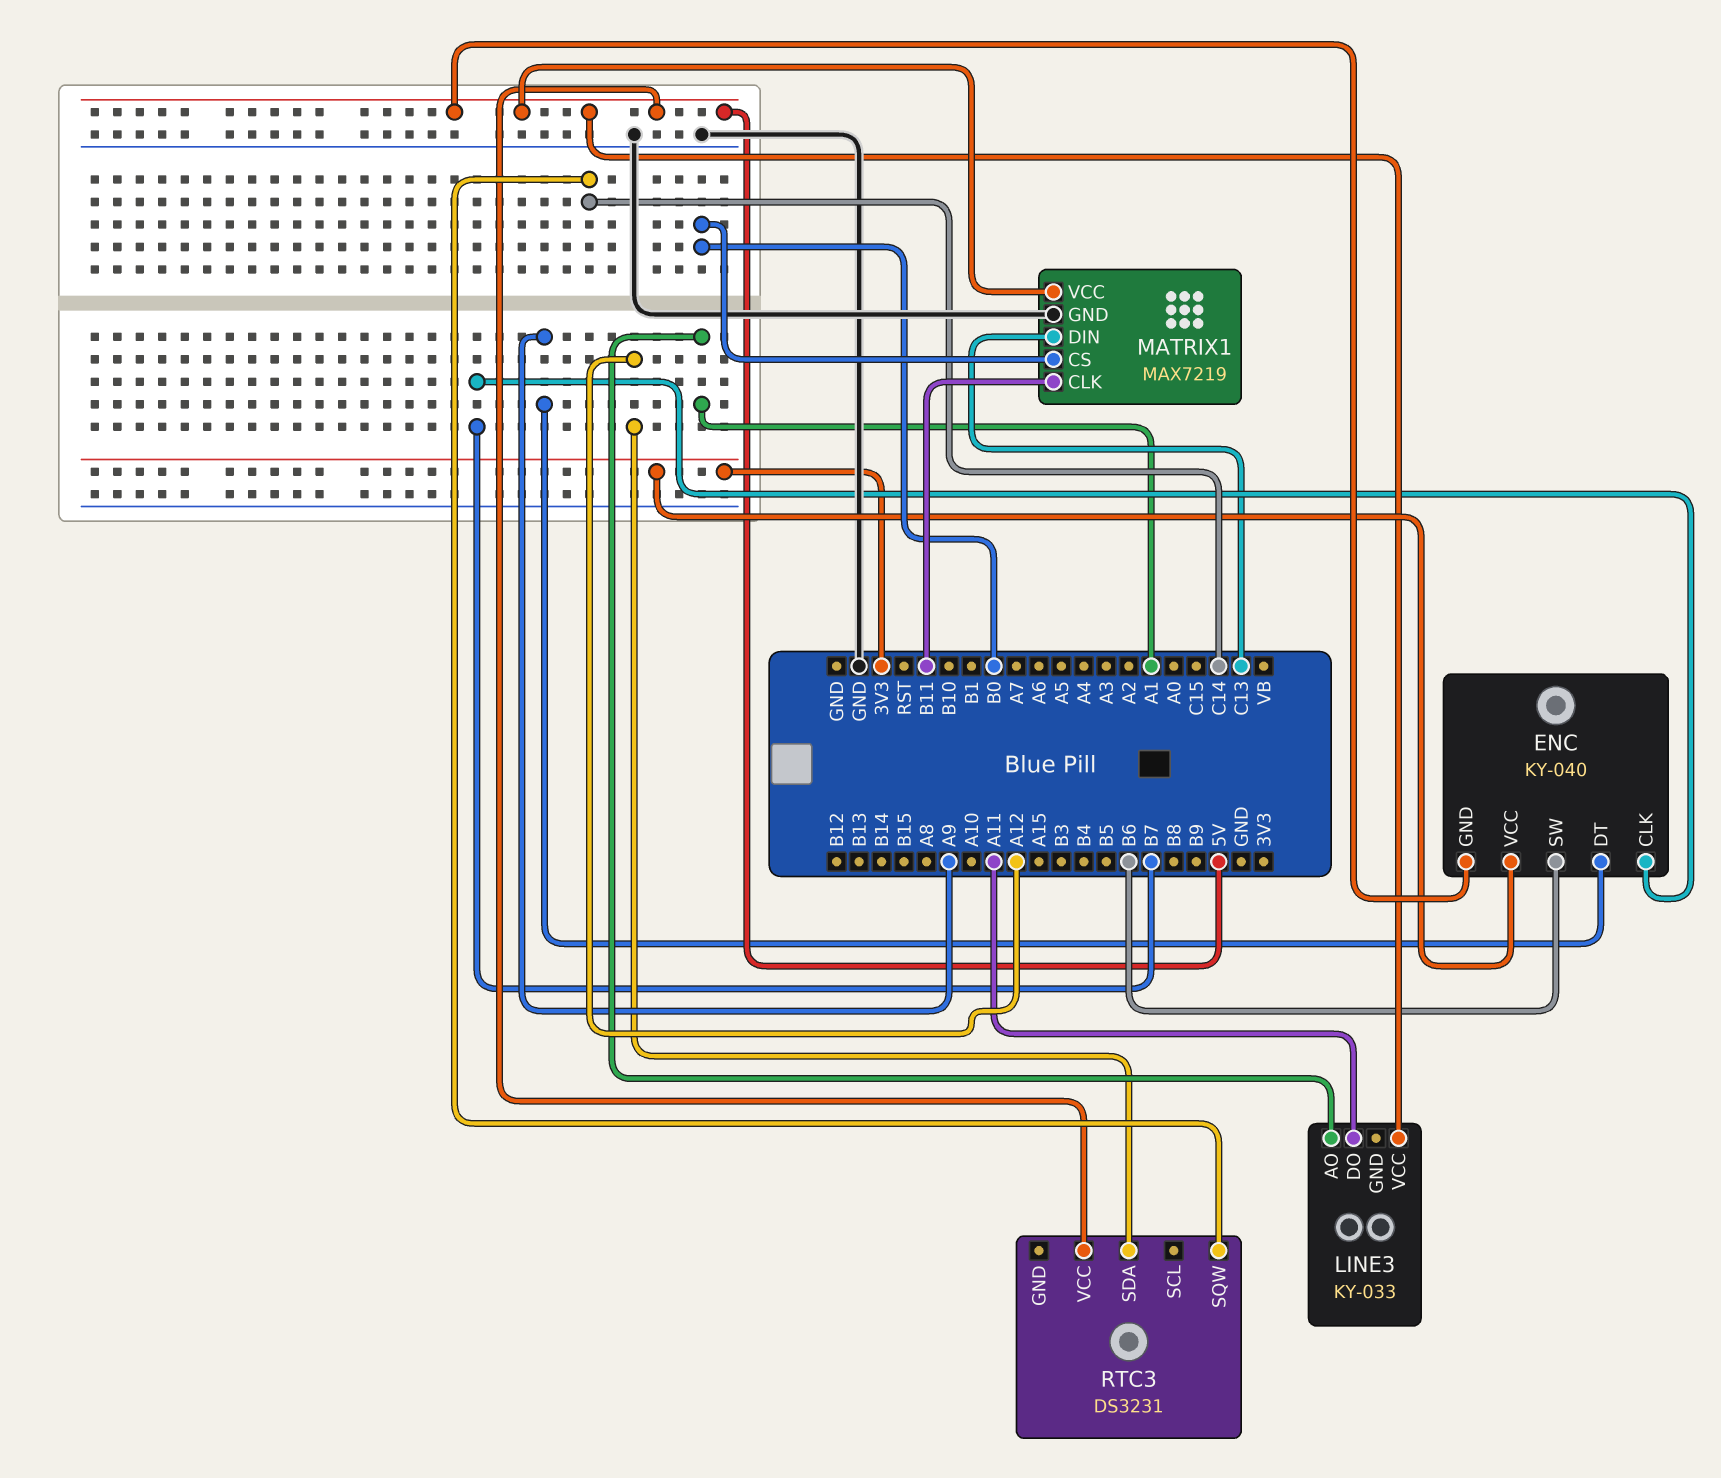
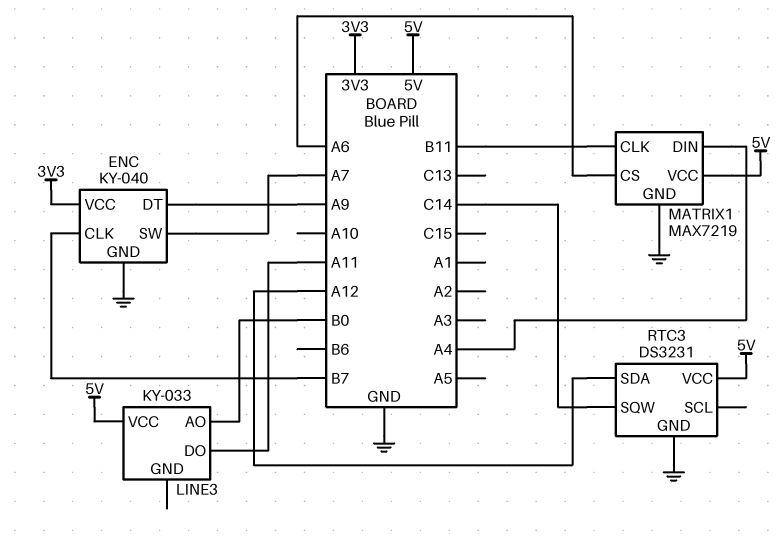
ENC pin GND: 5V -> GND
ENC pin SW: B6 -> A7
LINE3 pin AO: A1 -> B0
MATRIX1 pin CS: B0 -> A6
MATRIX1 pin DIN: C13 -> A4
RTC3 pin GND: none -> GND

